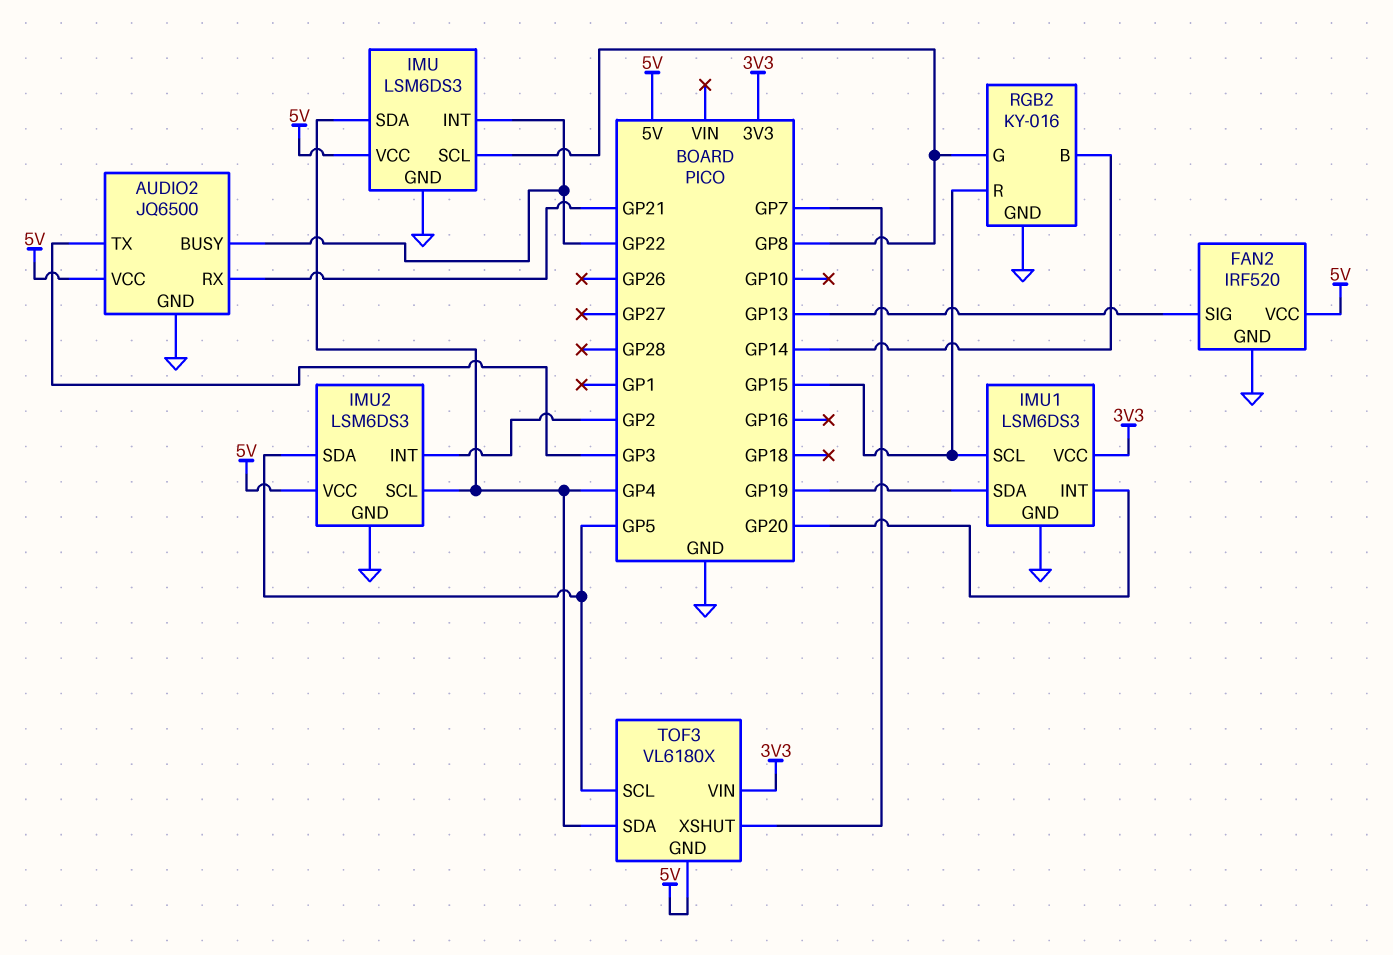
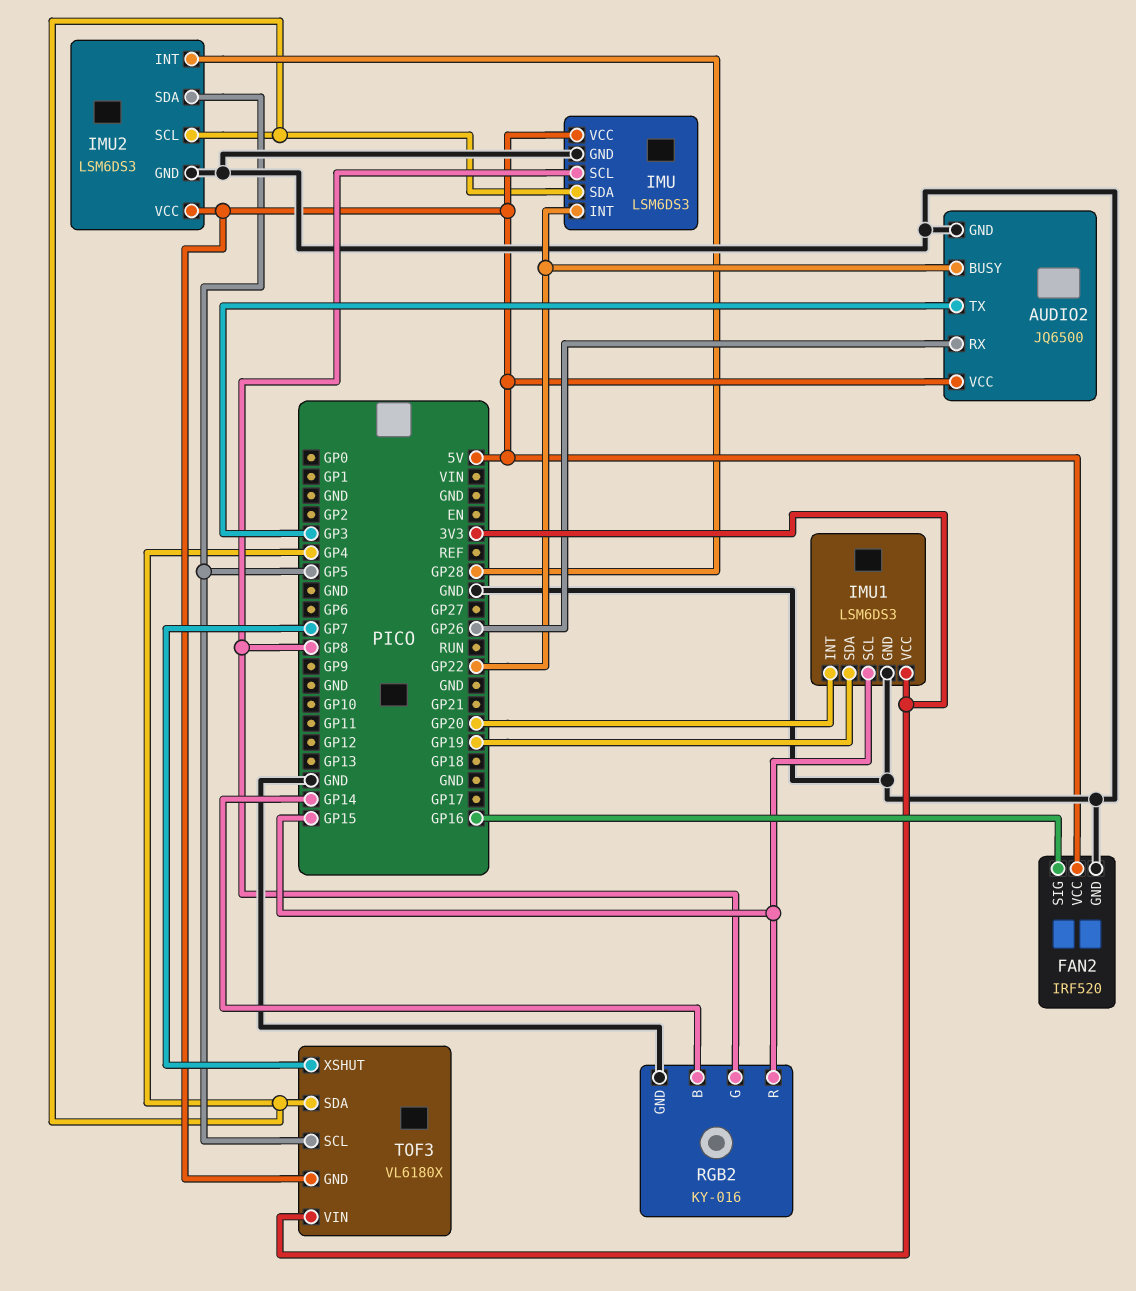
AUDIO2 pin RX: GP21 -> GP26
FAN2 pin SIG: GP13 -> GP16
IMU2 pin INT: GP2 -> GP28

